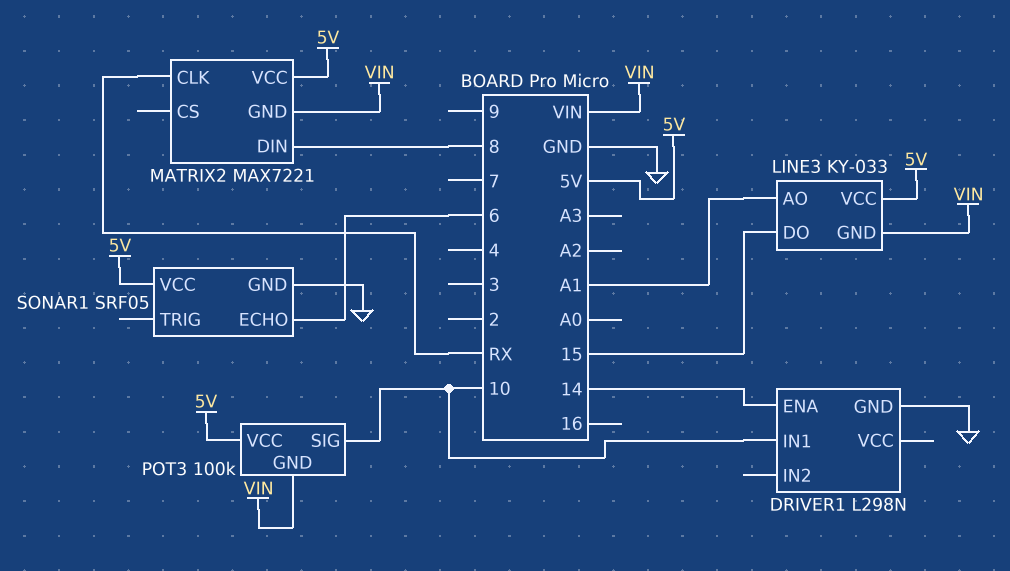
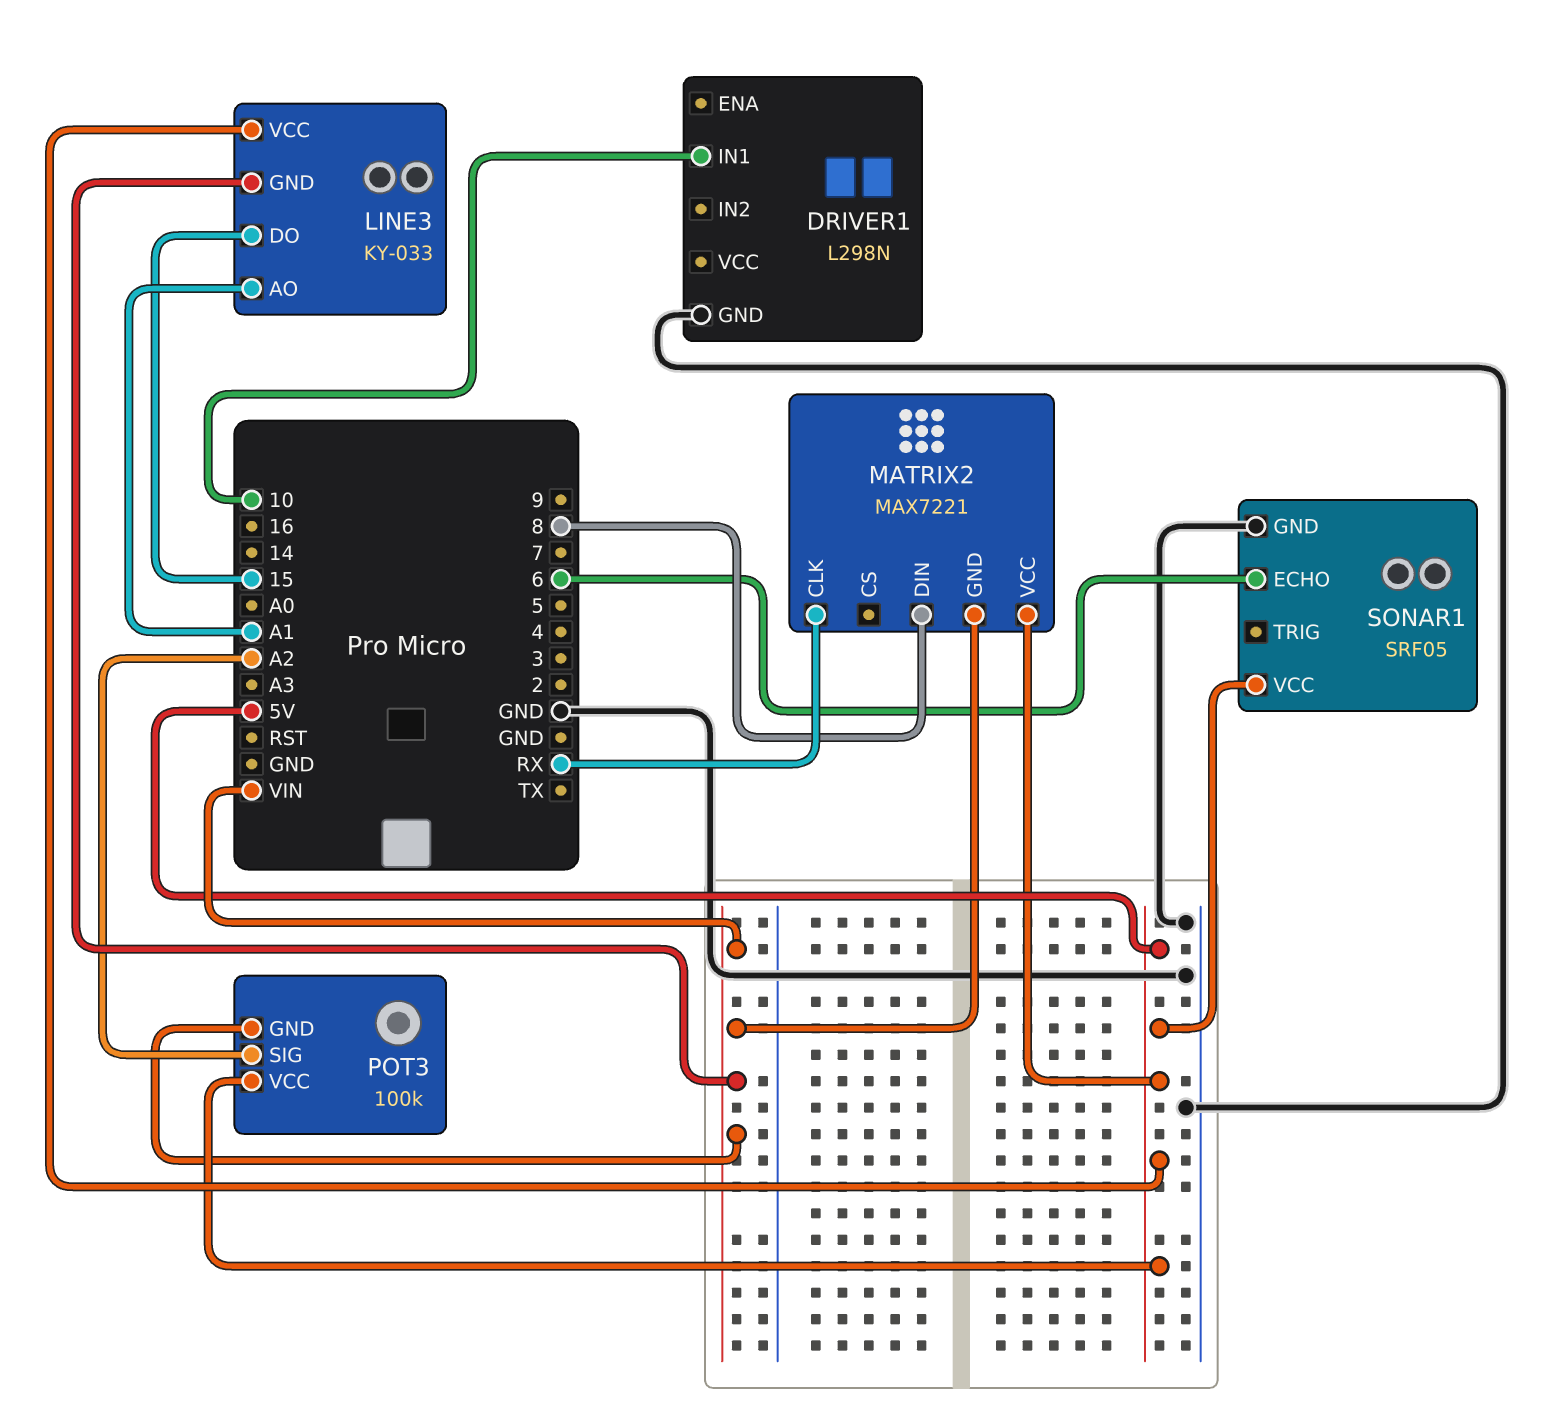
DRIVER1 pin ENA: 14 -> none
POT3 pin SIG: 10 -> A2

